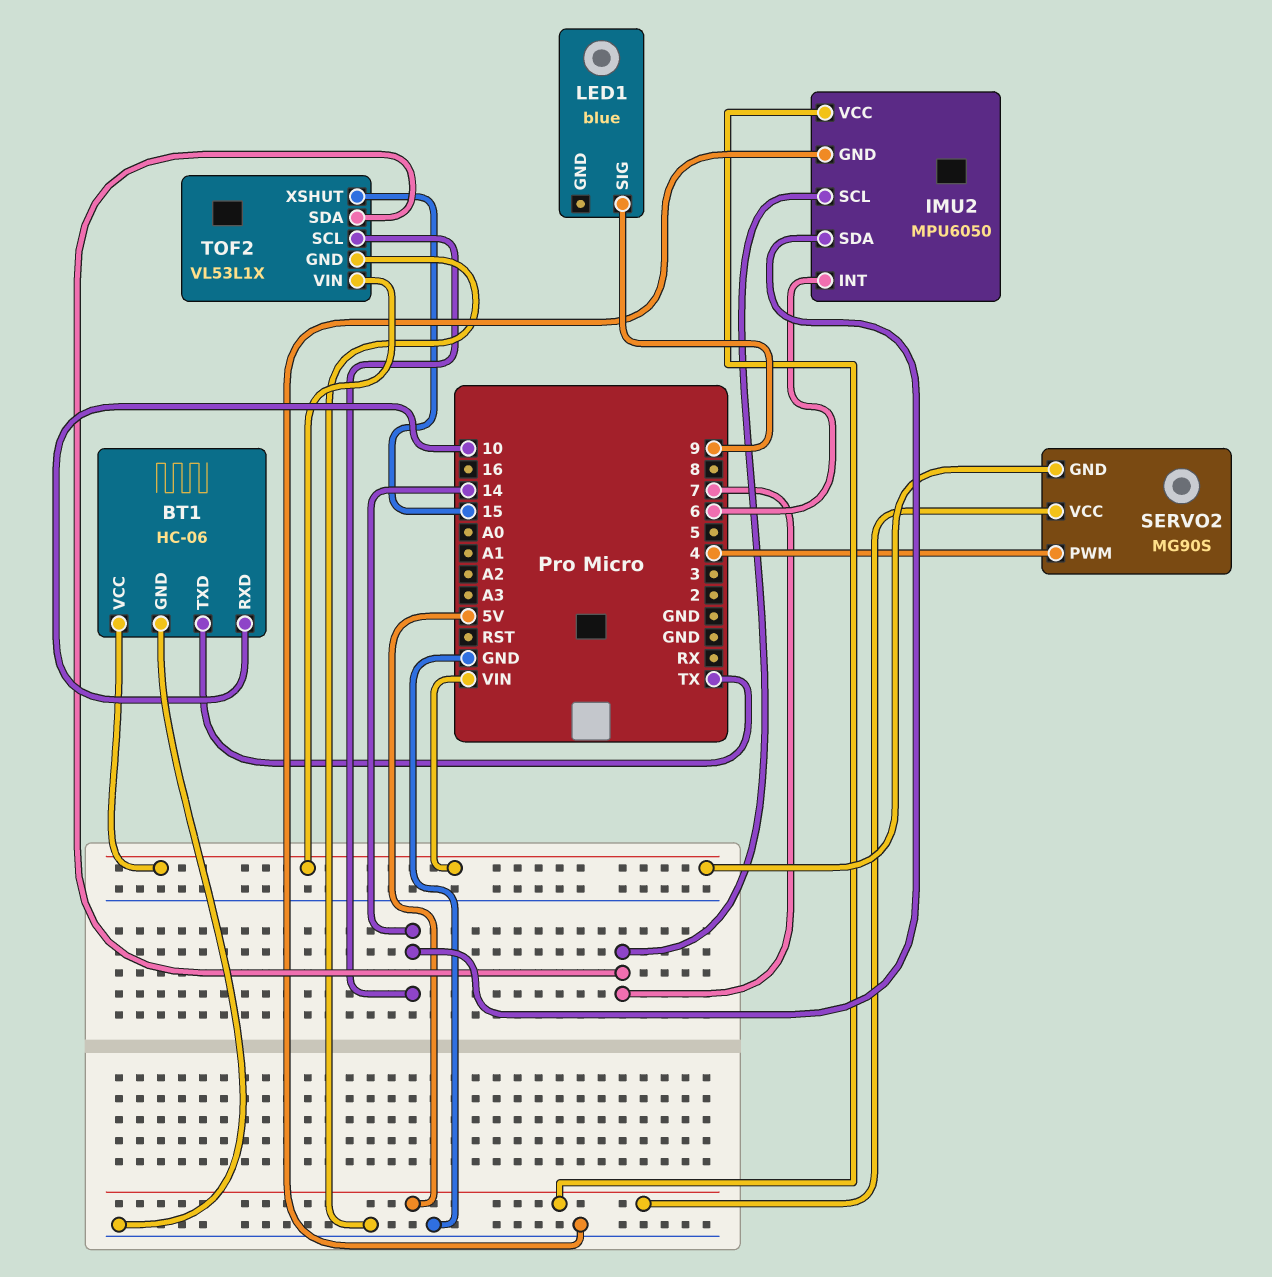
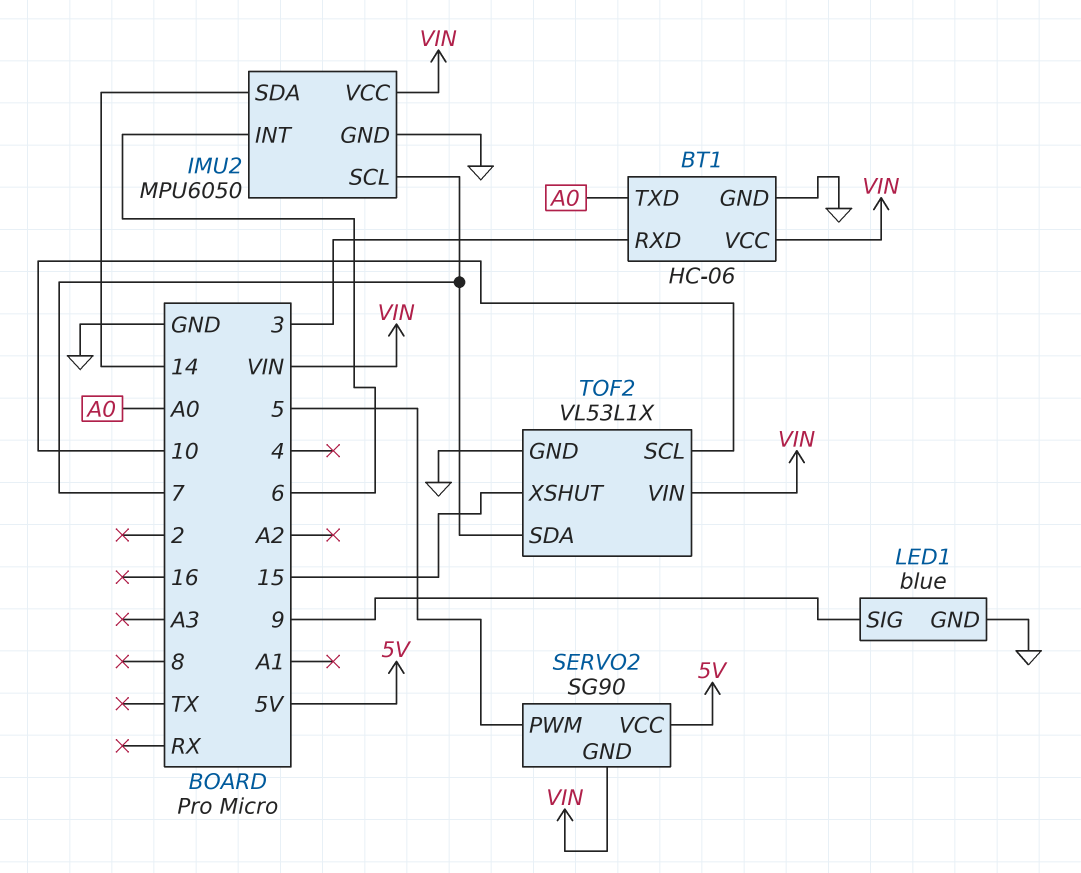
BT1 pin RXD: 10 -> 3
BT1 pin TXD: TX -> A0
IMU2 pin VCC: 5V -> VIN
LED1 pin GND: none -> GND
SERVO2: MG90S -> SG90
SERVO2 pin PWM: 4 -> 5
TOF2 pin SCL: 14 -> 10

